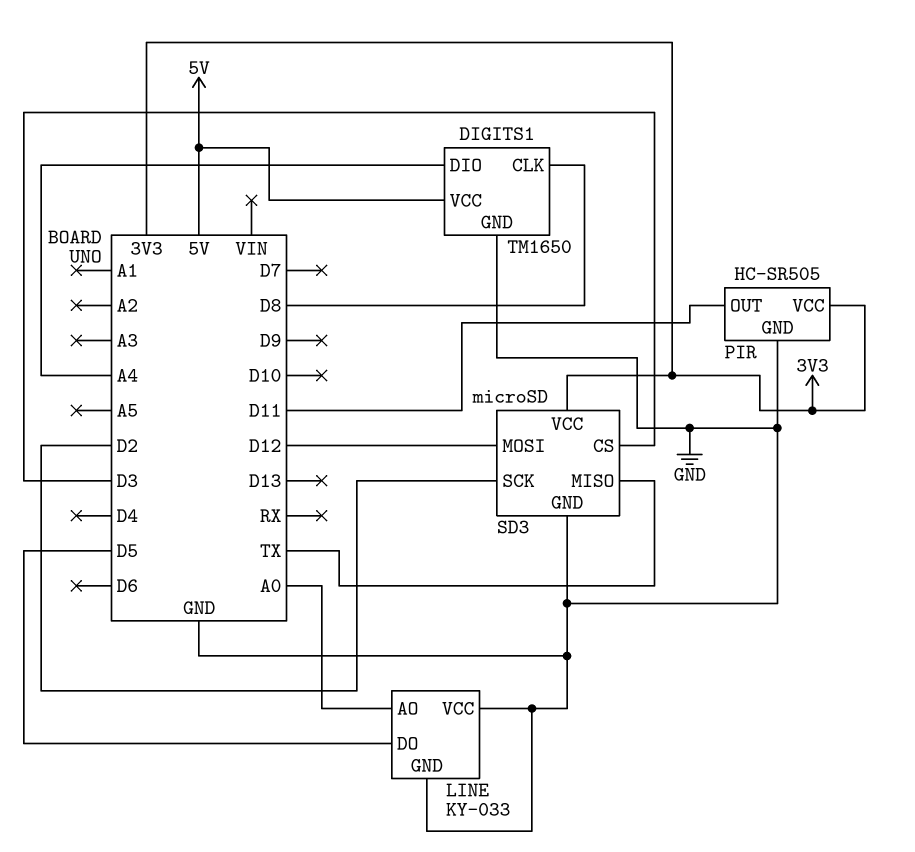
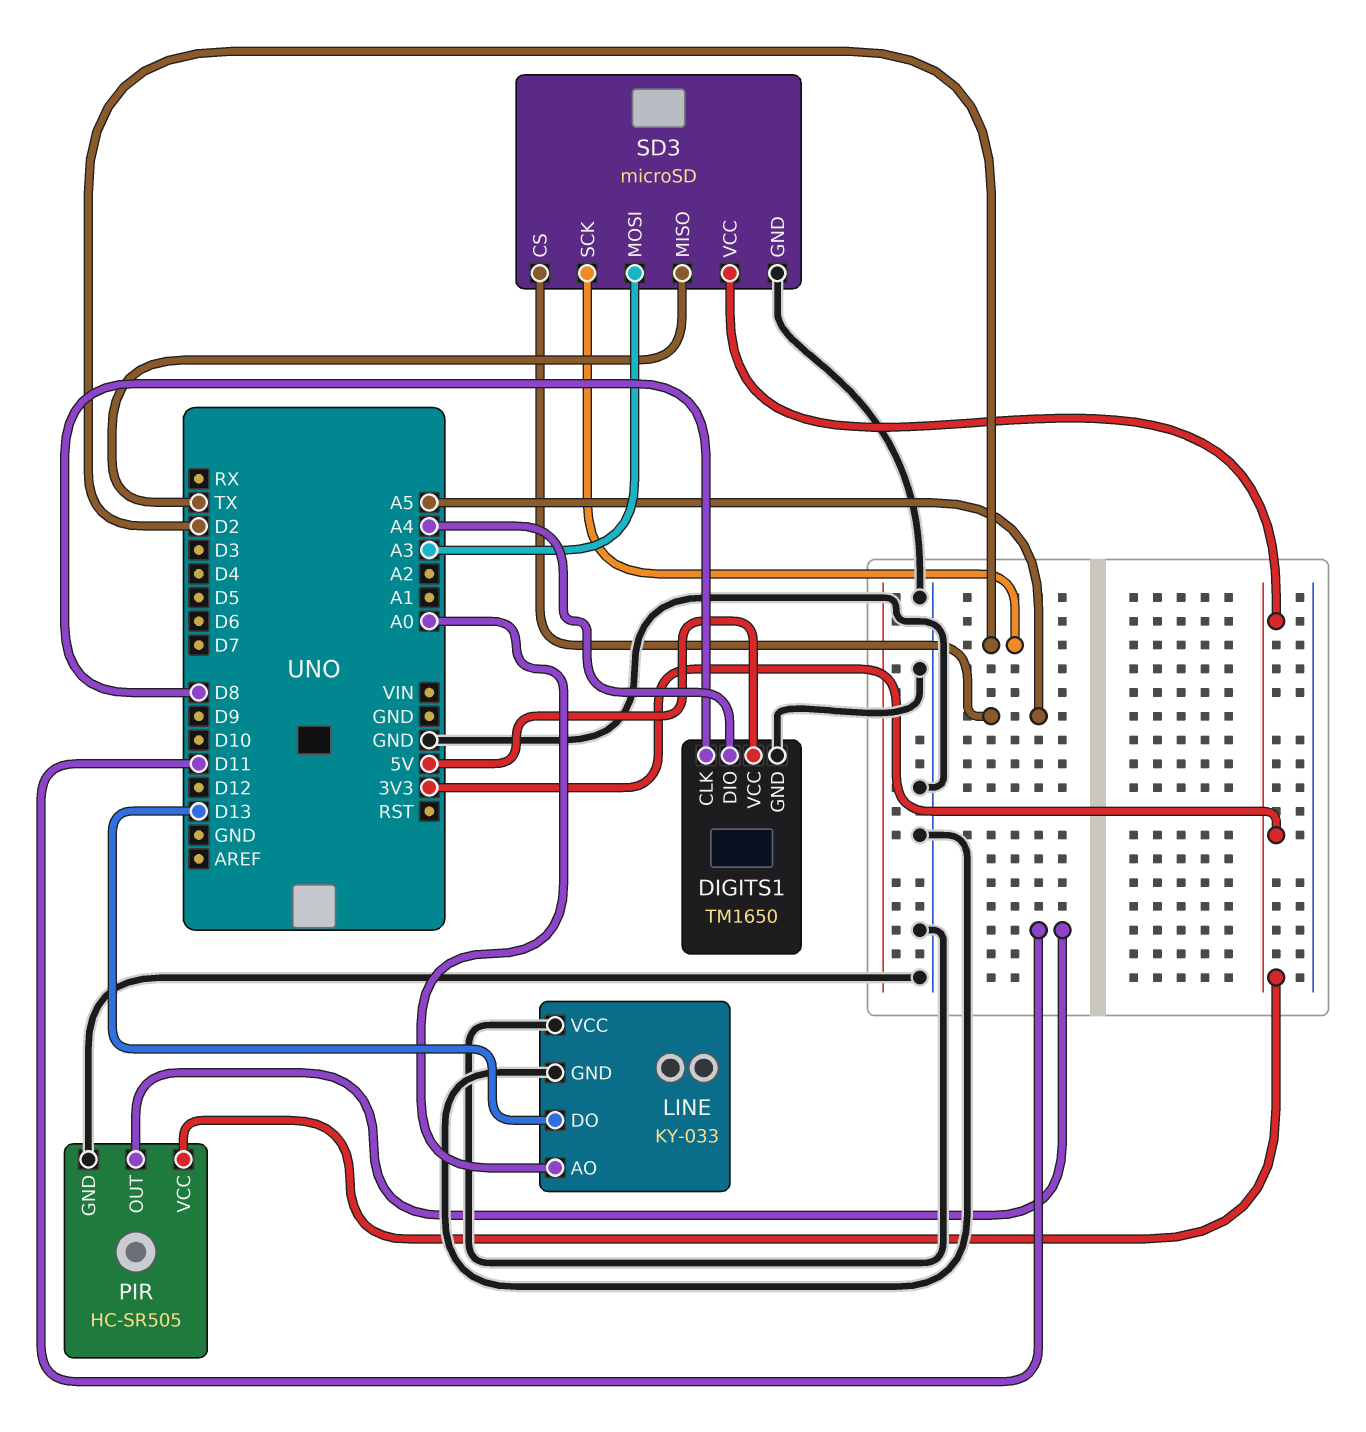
LINE pin DO: D5 -> D13
SD3 pin CS: D3 -> A5
SD3 pin MOSI: D12 -> A3

